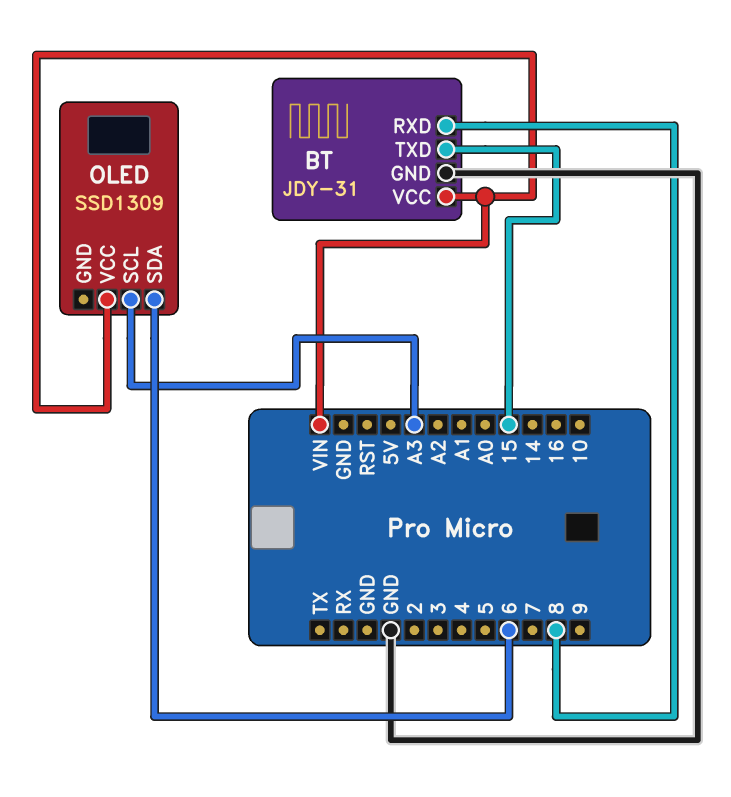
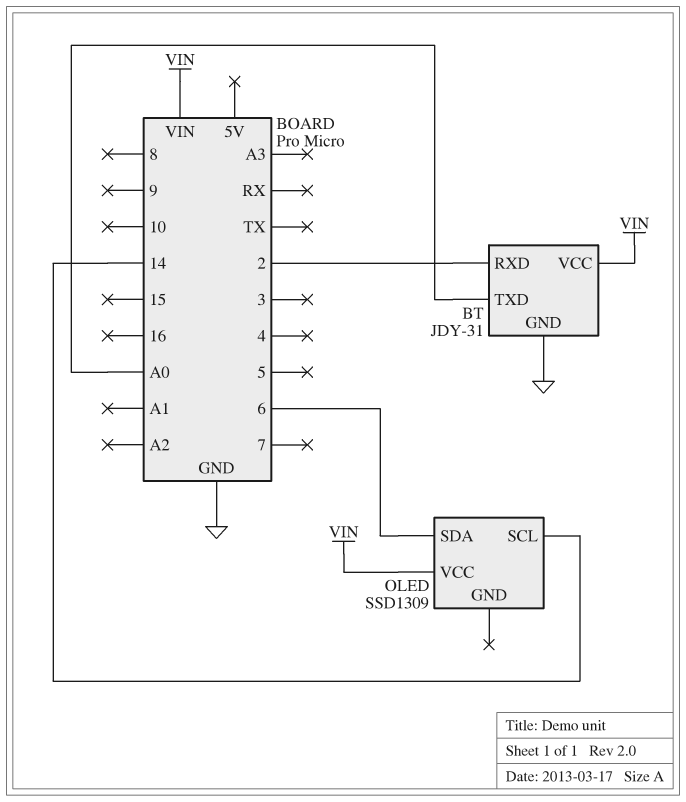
BT pin RXD: 8 -> 2
BT pin TXD: 15 -> A0
OLED pin SCL: A3 -> 14

